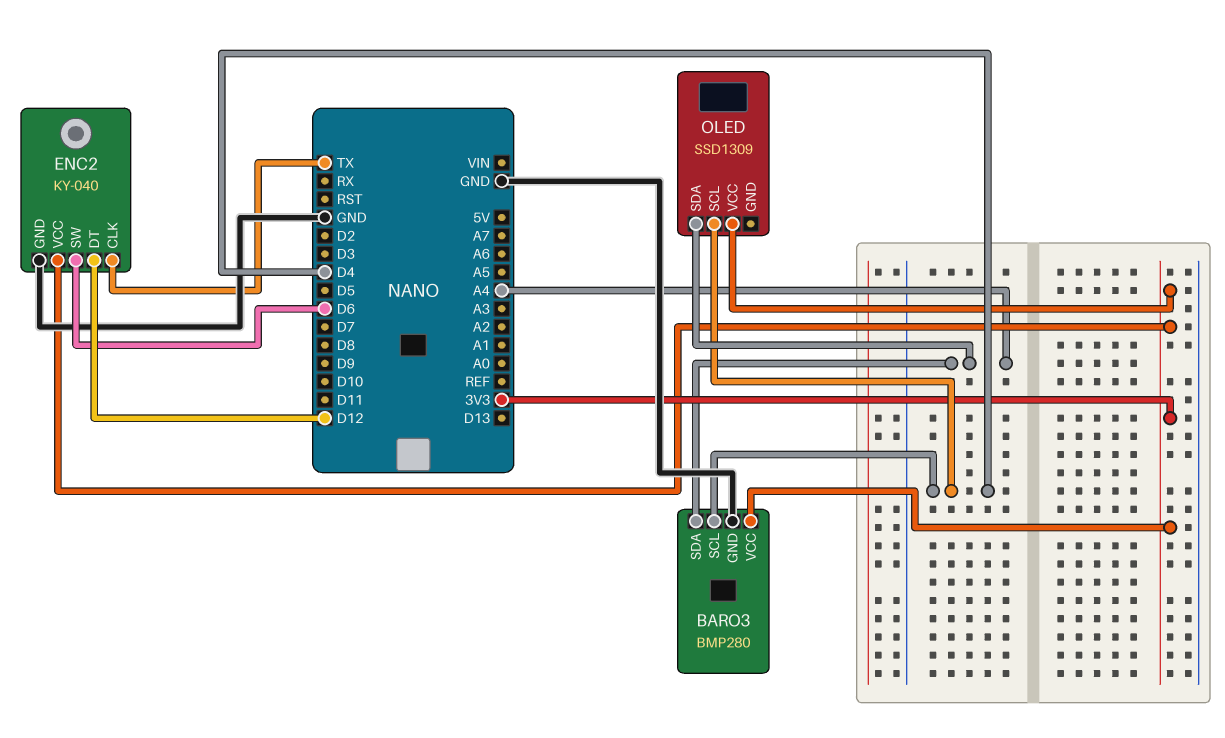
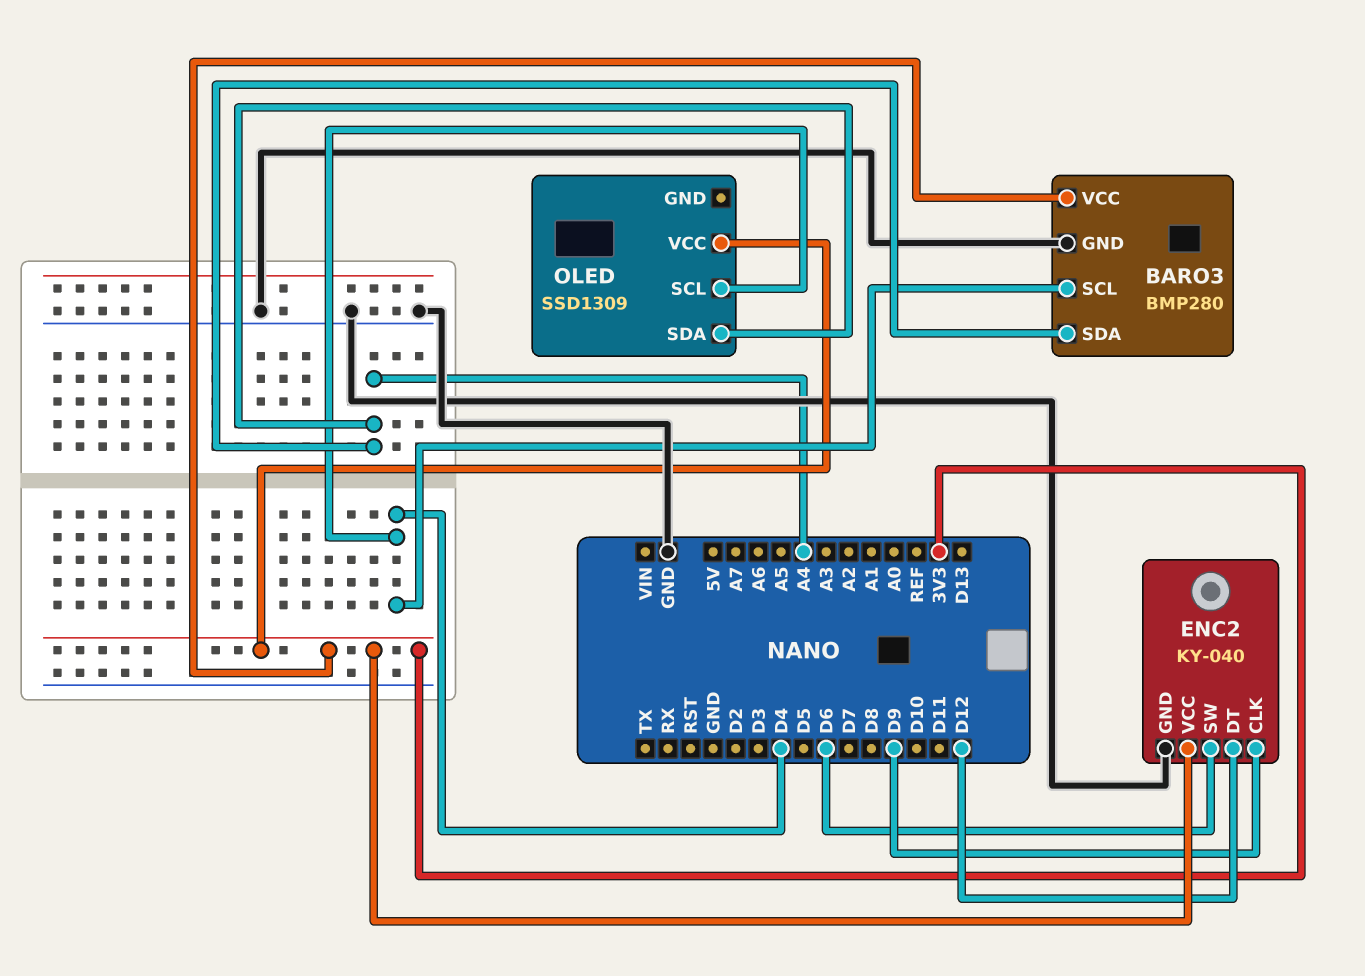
ENC2 pin CLK: TX -> D9

